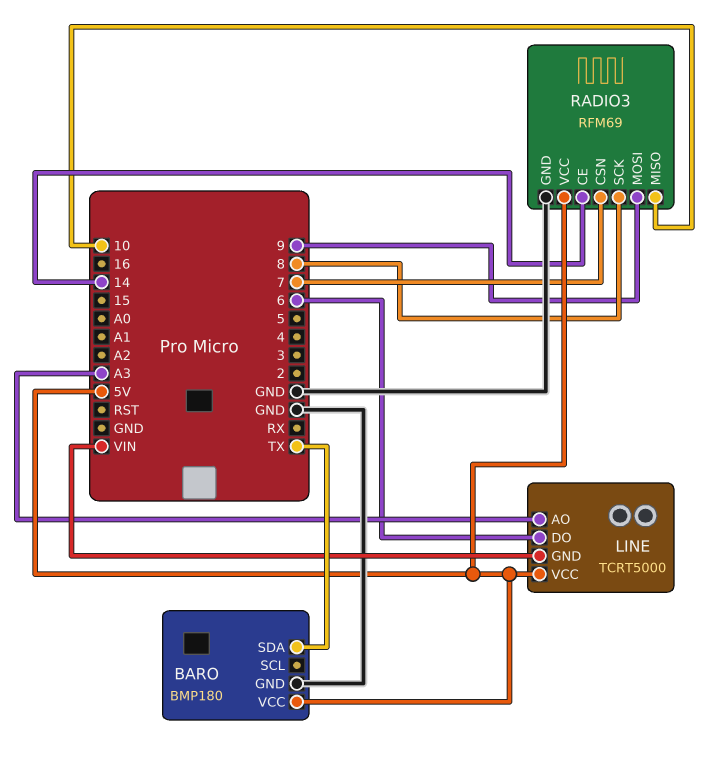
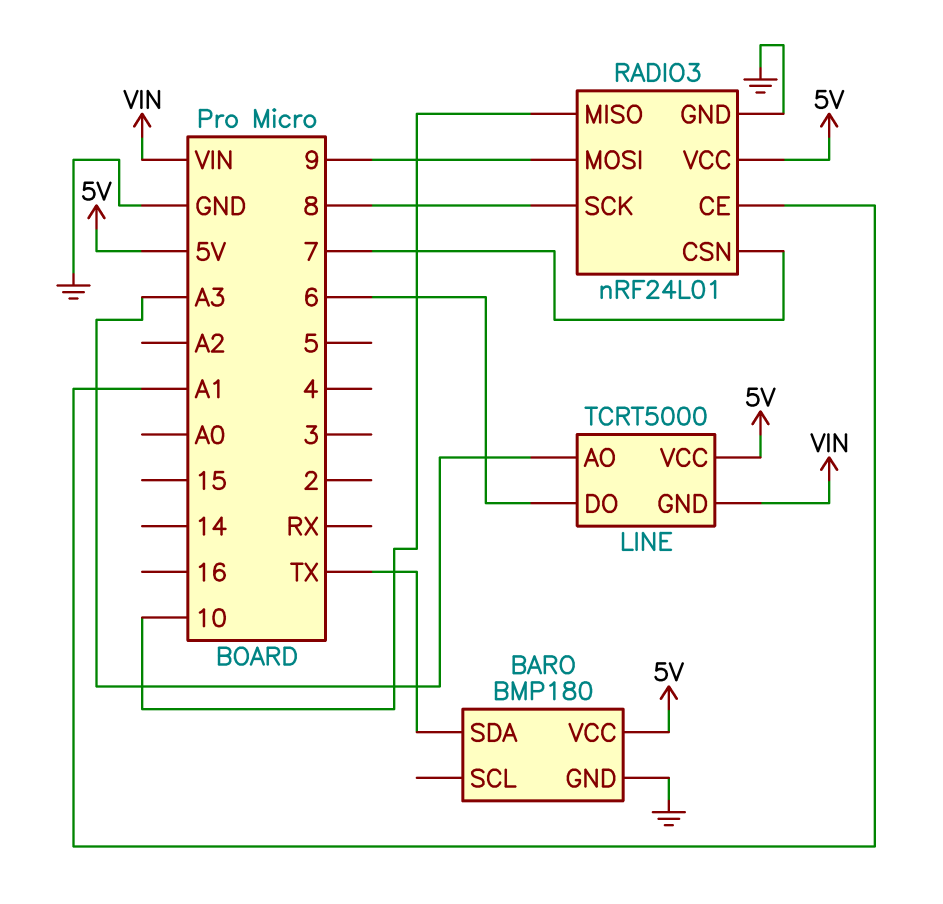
RADIO3: RFM69 -> nRF24L01
RADIO3 pin CE: 14 -> A1

